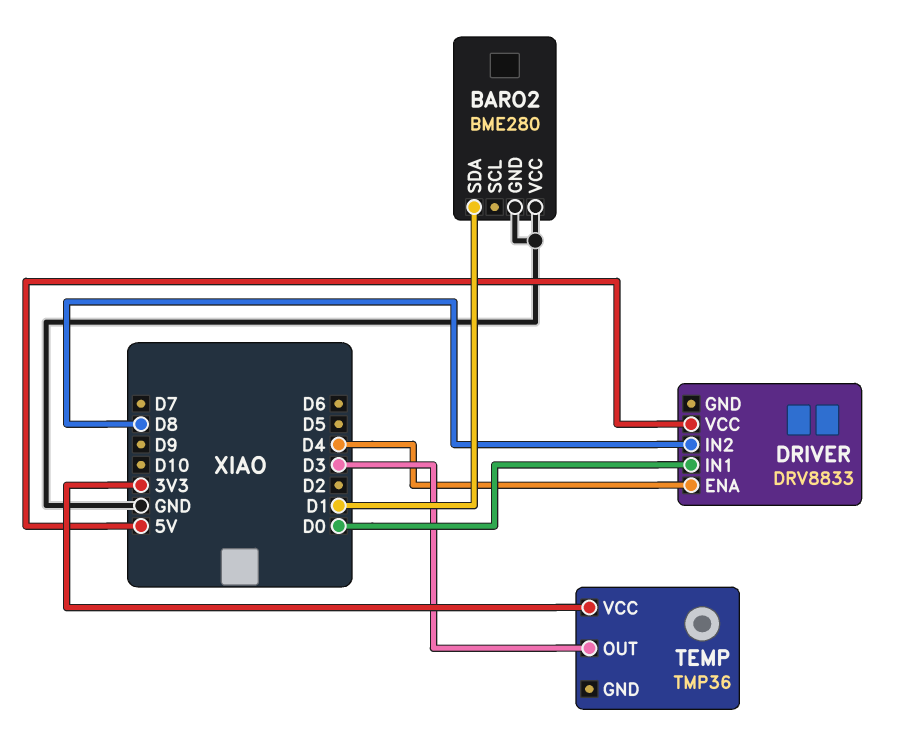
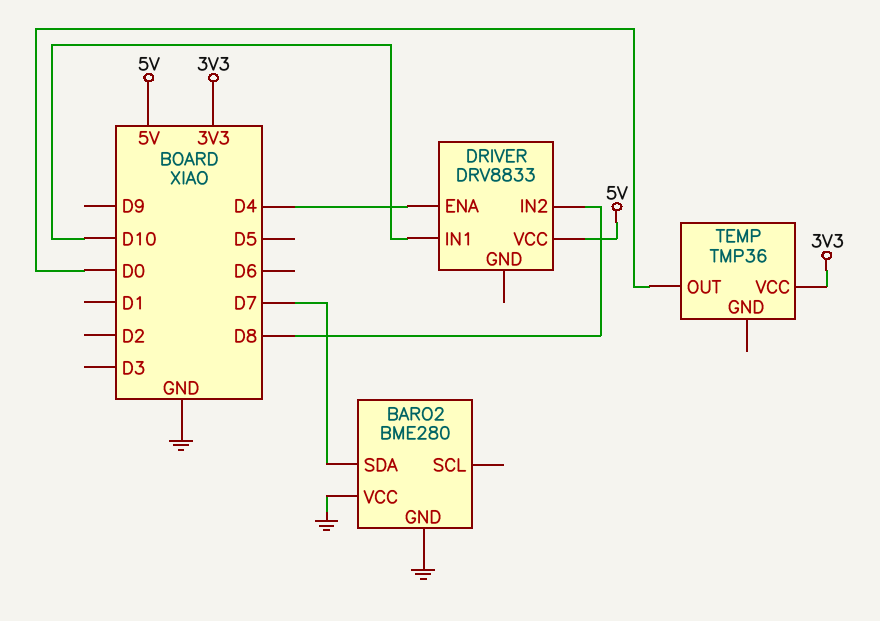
BARO2 pin SDA: D1 -> D7
DRIVER pin IN1: D0 -> D10
TEMP pin OUT: D3 -> D0

